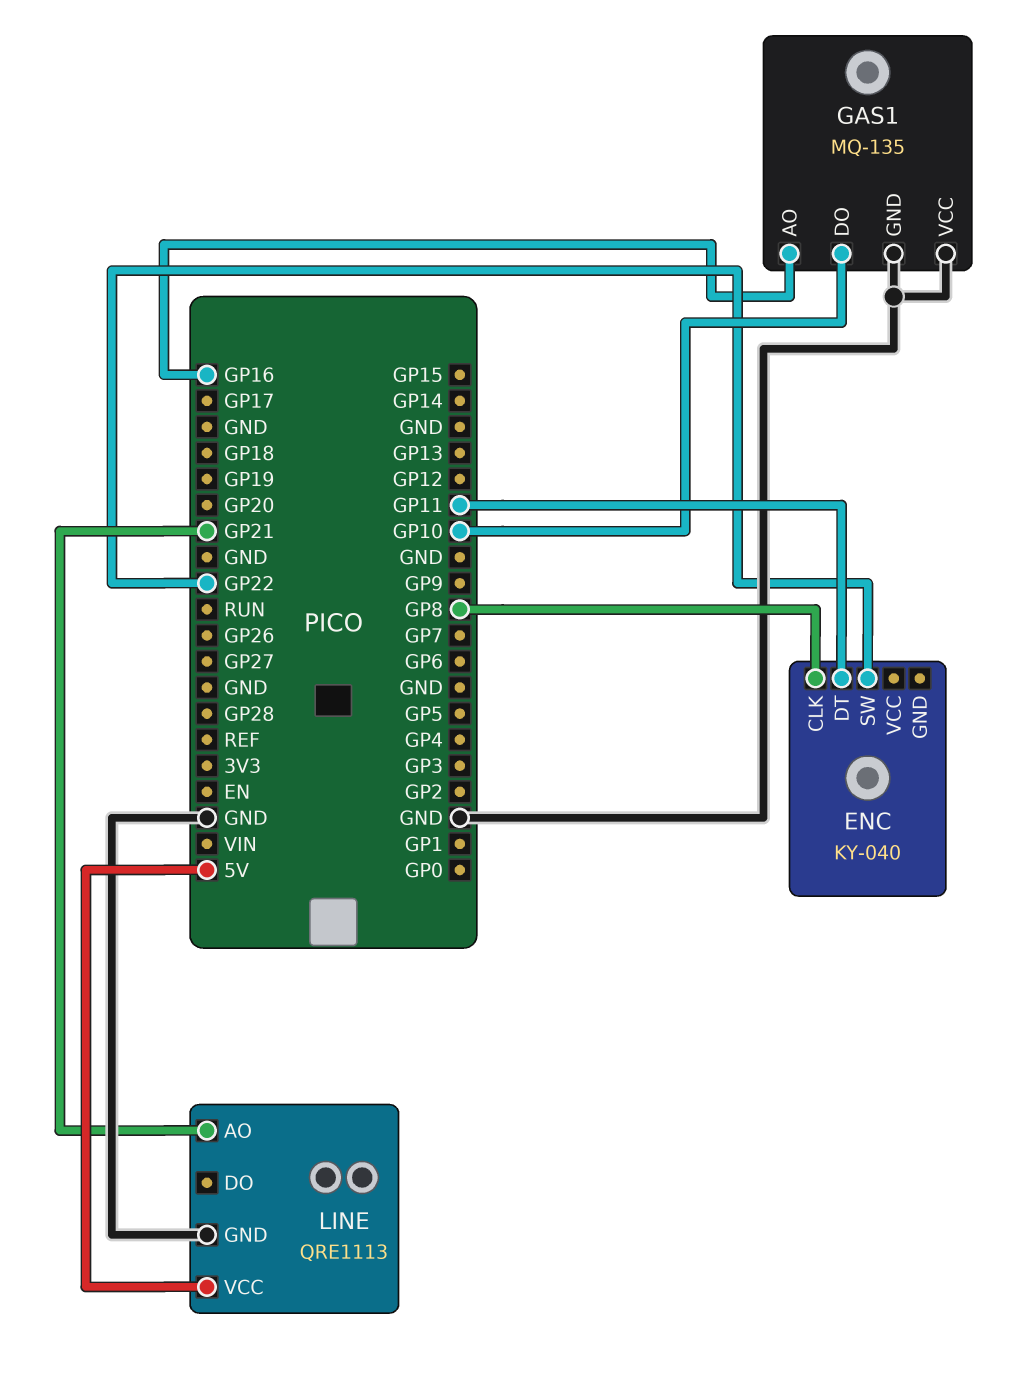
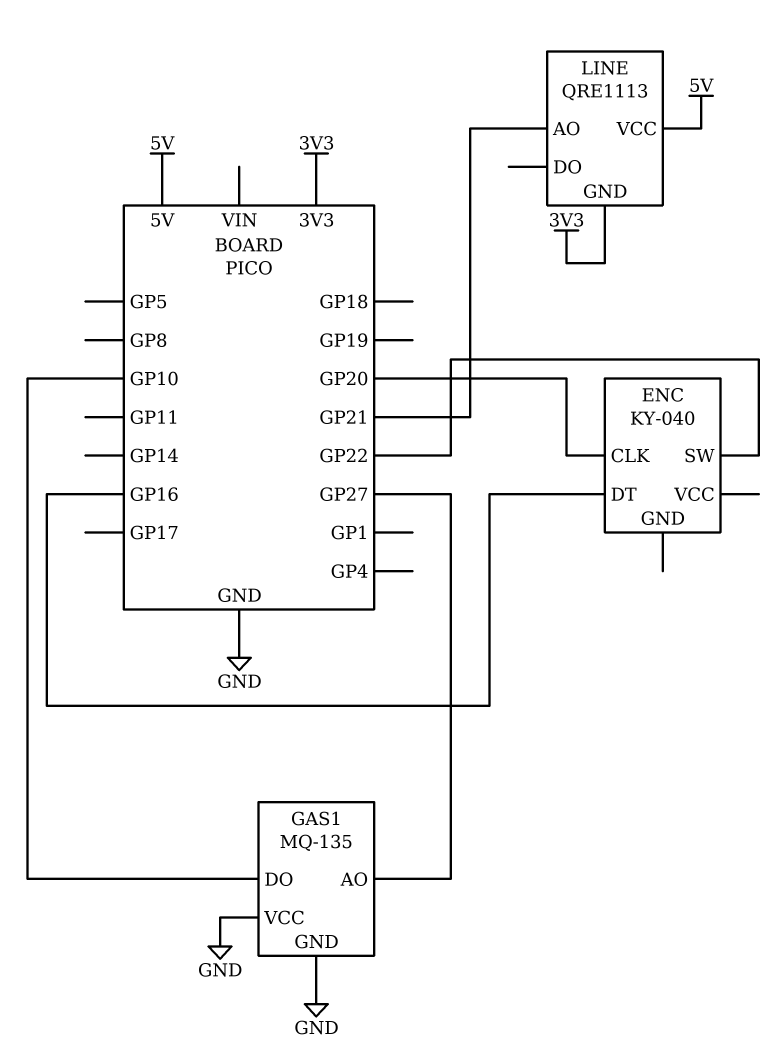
ENC pin CLK: GP8 -> GP20
ENC pin DT: GP11 -> GP16
GAS1 pin AO: GP16 -> GP27
LINE pin GND: GND -> 3V3

